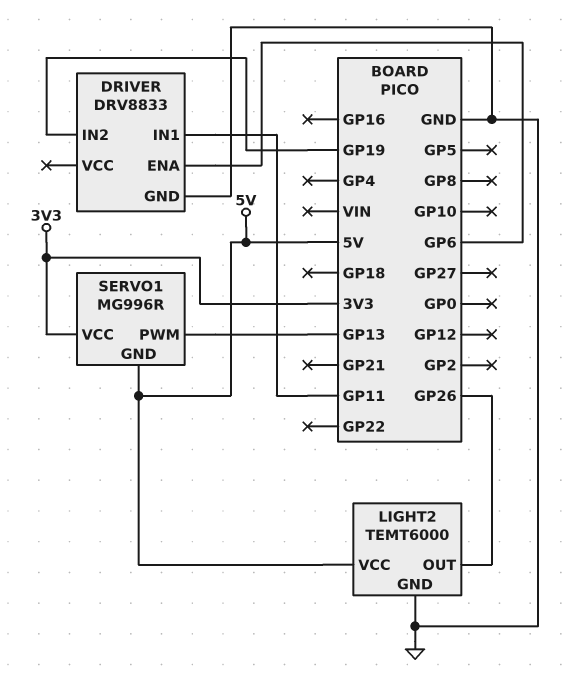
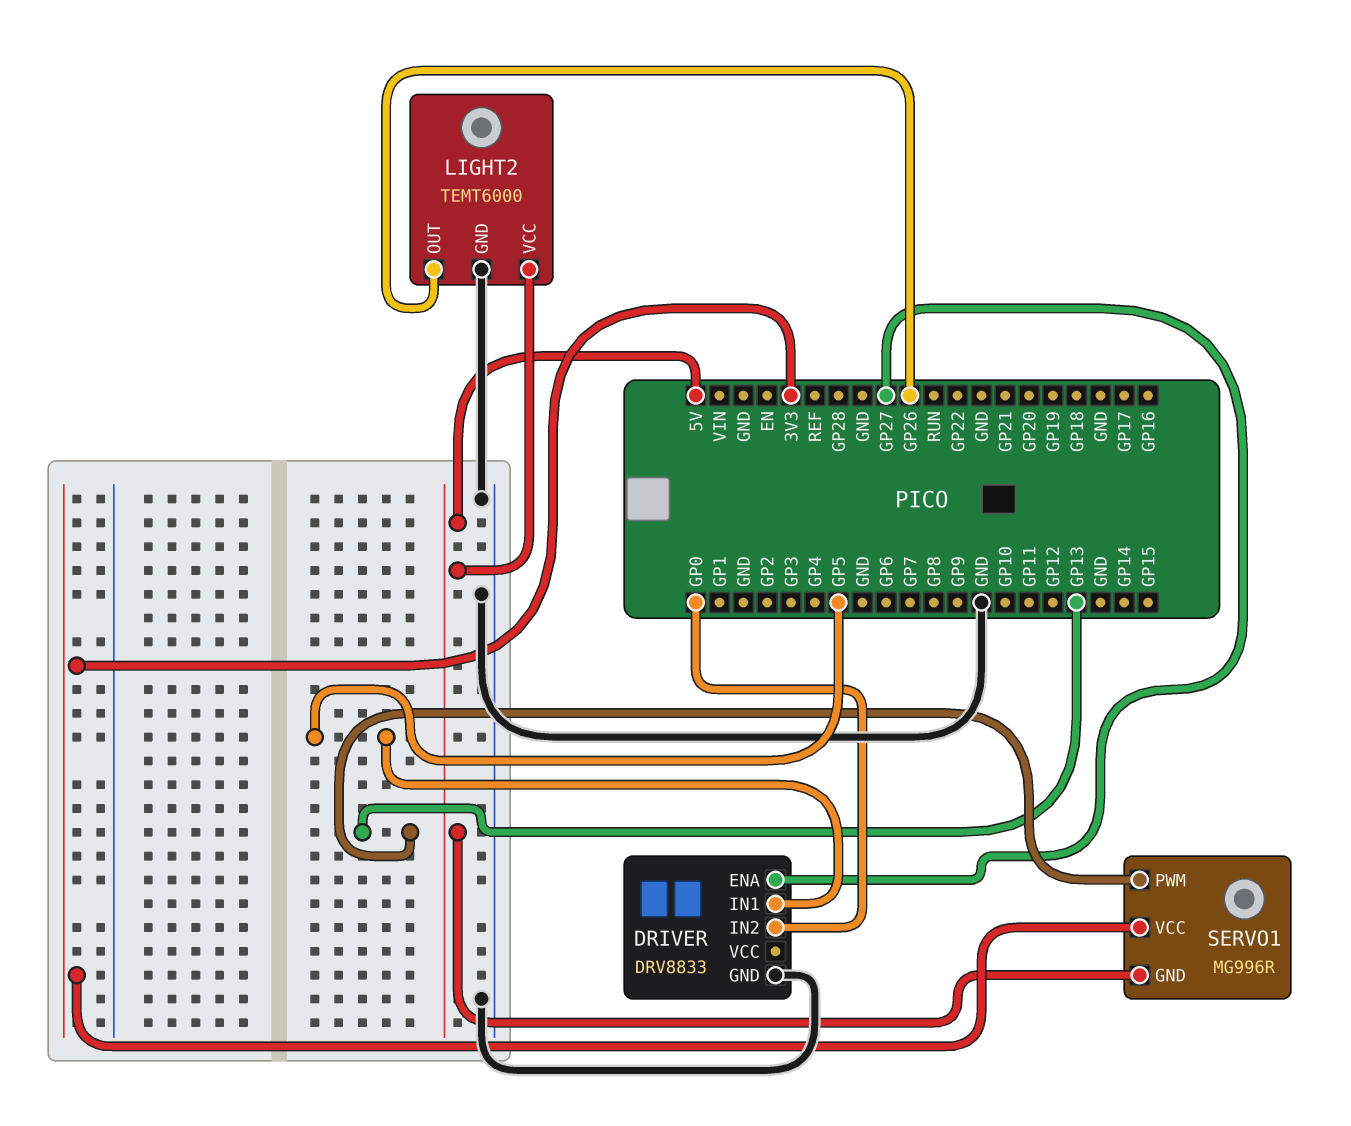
DRIVER pin ENA: GP6 -> GP27
DRIVER pin IN1: GP11 -> GP5
DRIVER pin IN2: GP19 -> GP0

